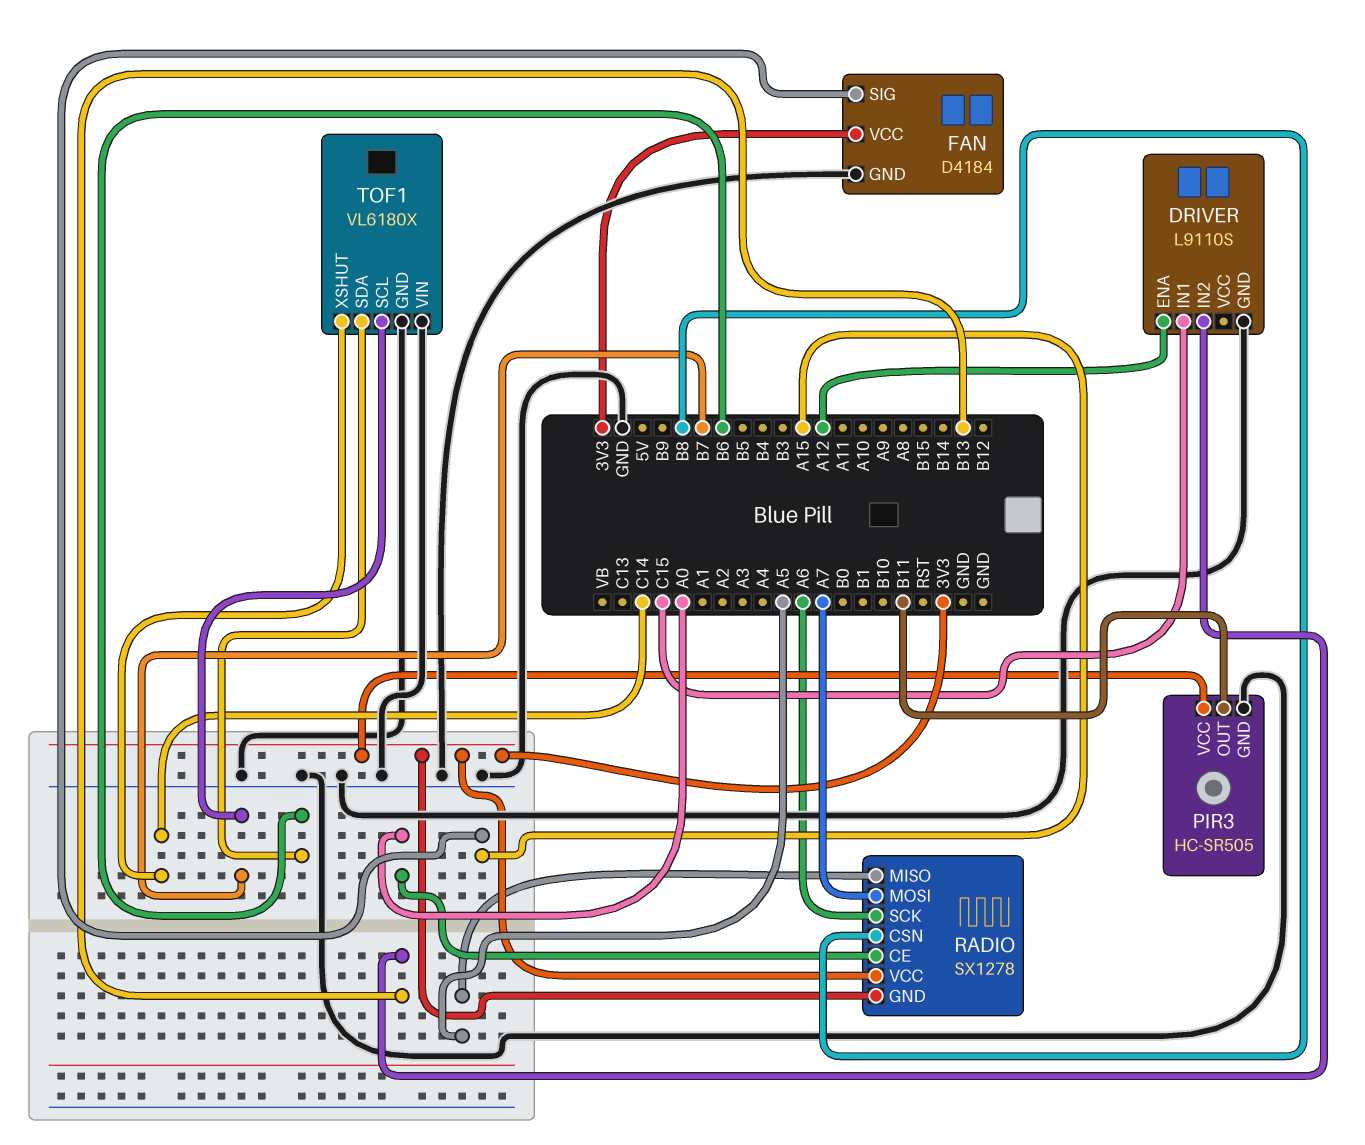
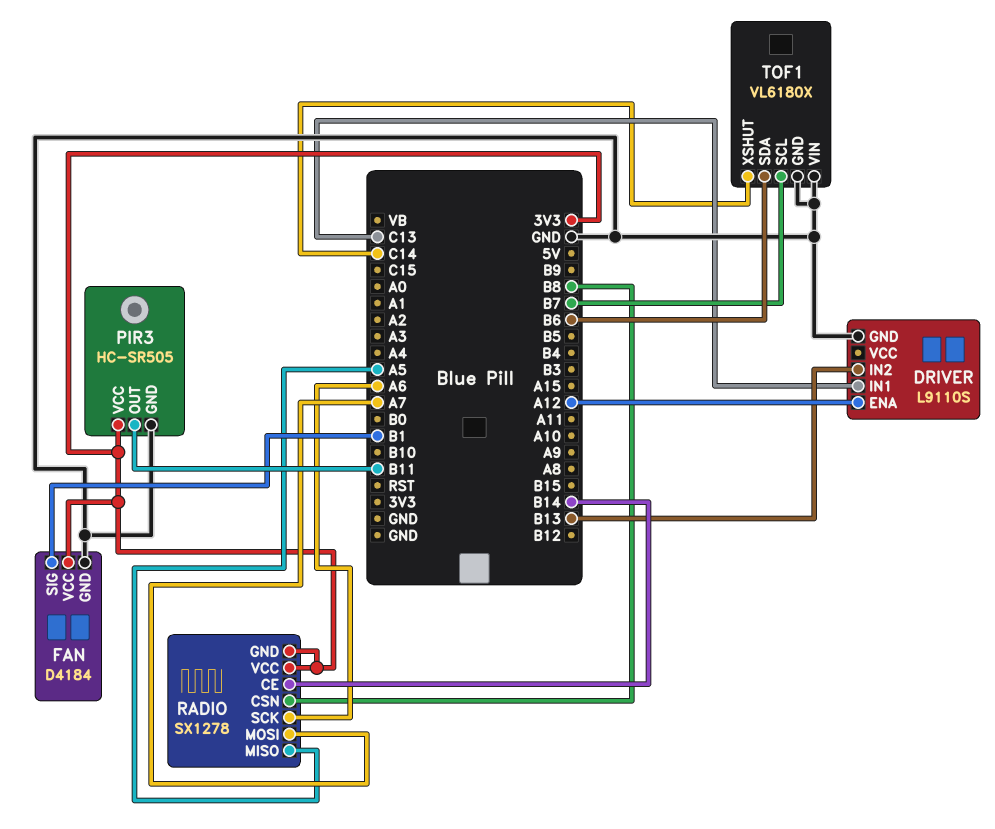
DRIVER pin IN1: C15 -> C13
FAN pin SIG: A15 -> B1
RADIO pin CE: A0 -> B14

